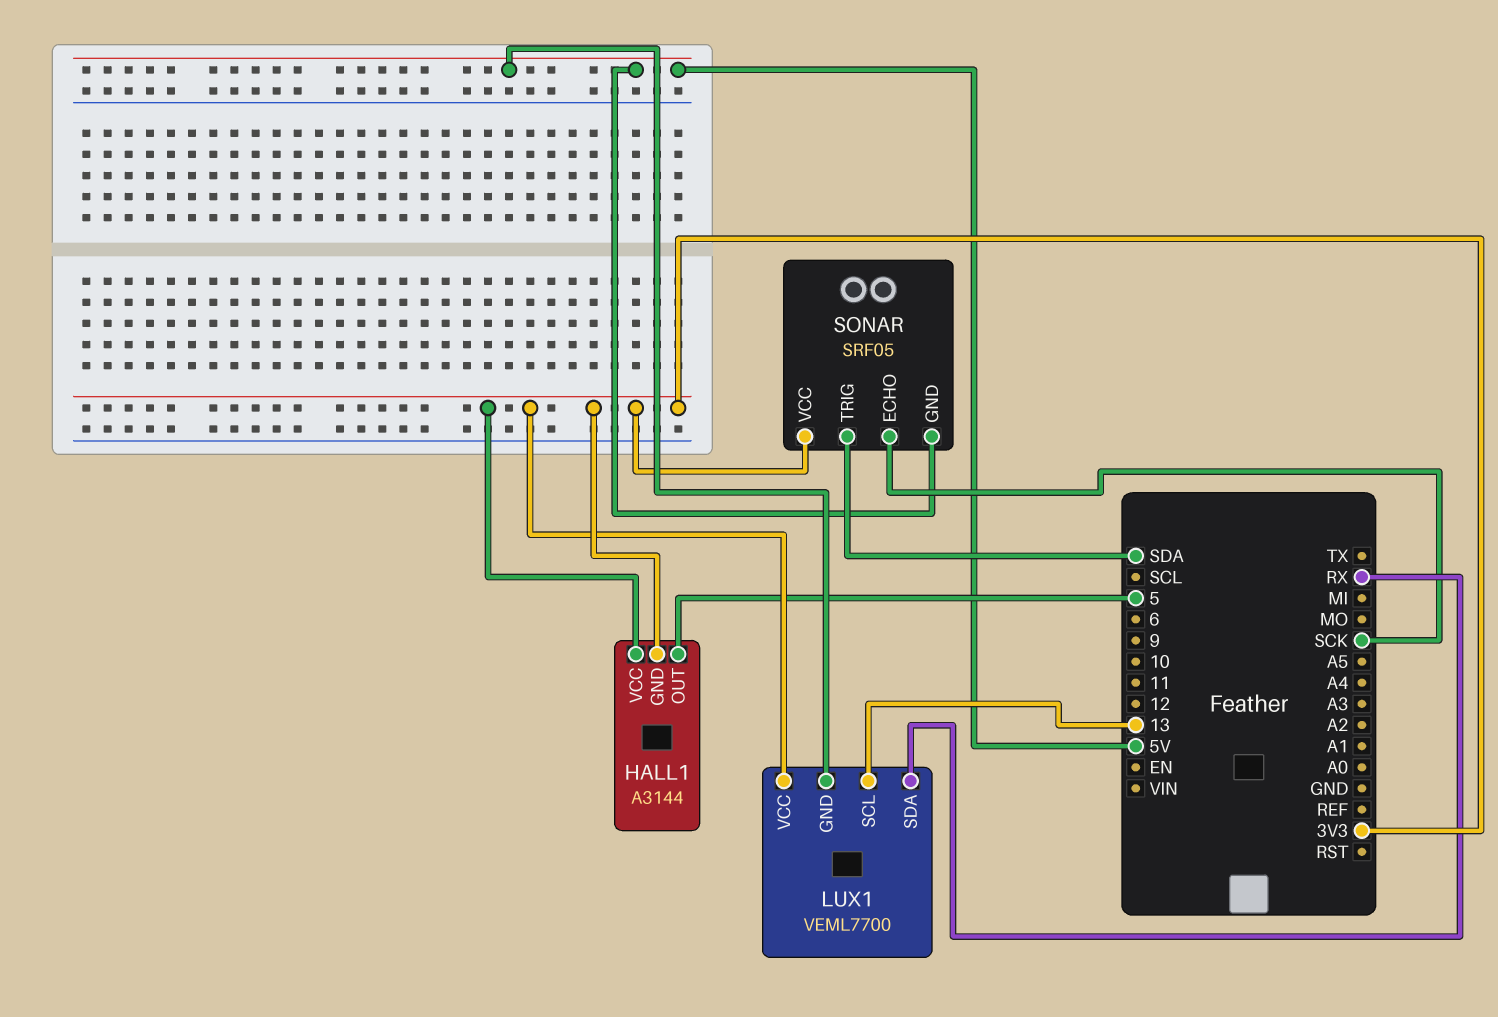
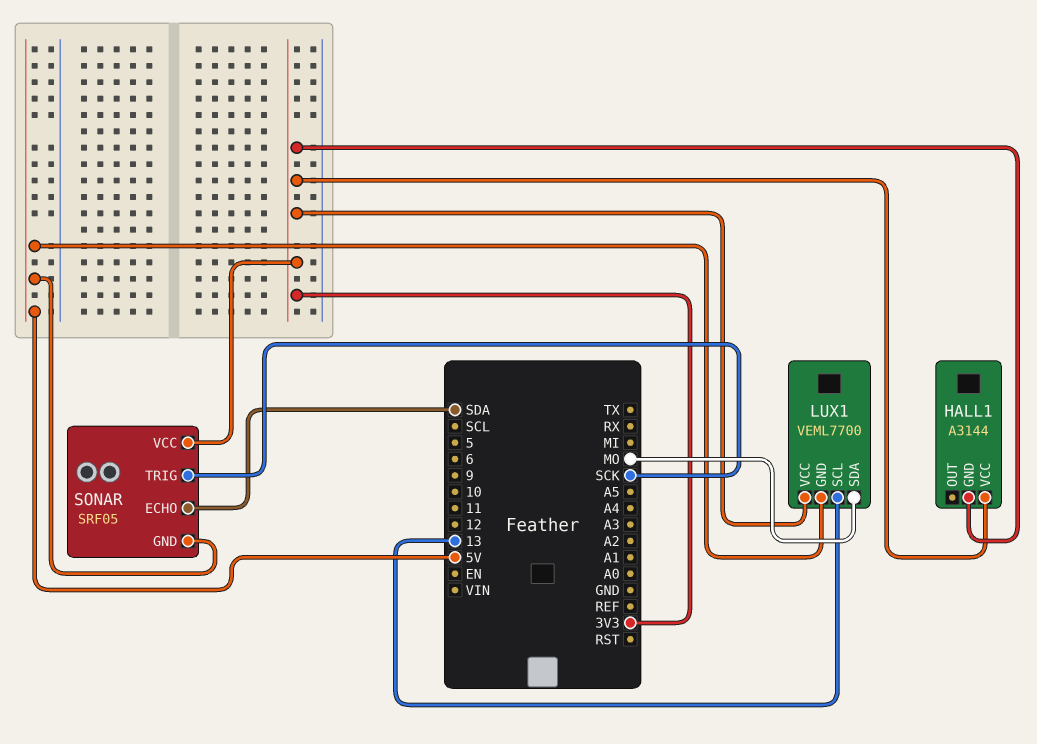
HALL1 pin OUT: 5 -> none
LUX1 pin SDA: RX -> MO
SONAR pin ECHO: SCK -> SDA
SONAR pin TRIG: SDA -> SCK

